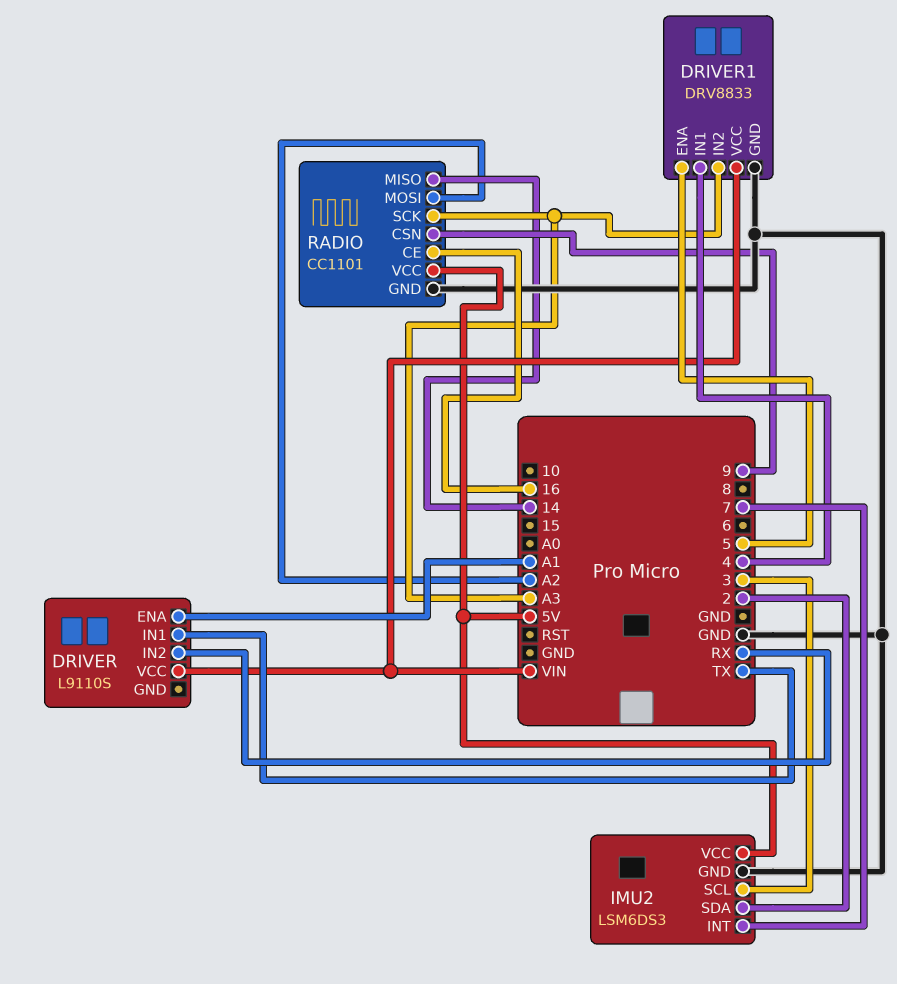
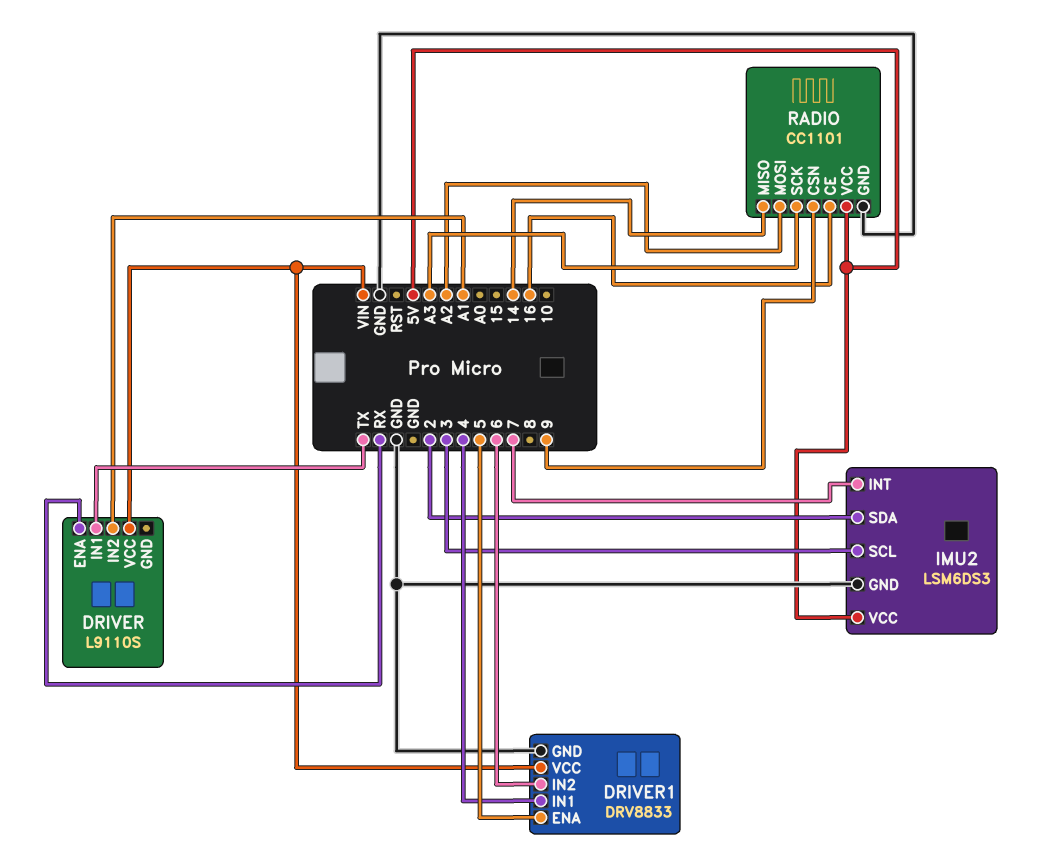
DRIVER pin ENA: A1 -> RX
DRIVER pin IN2: RX -> A1
DRIVER1 pin IN2: A3 -> 6

